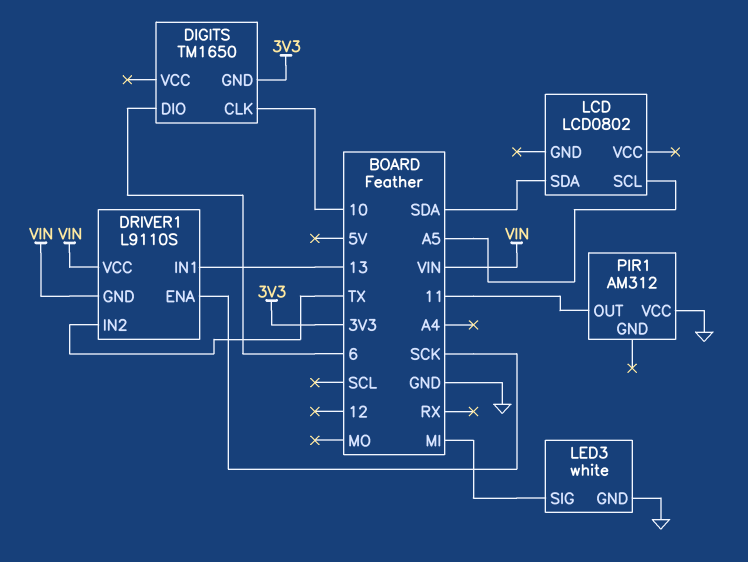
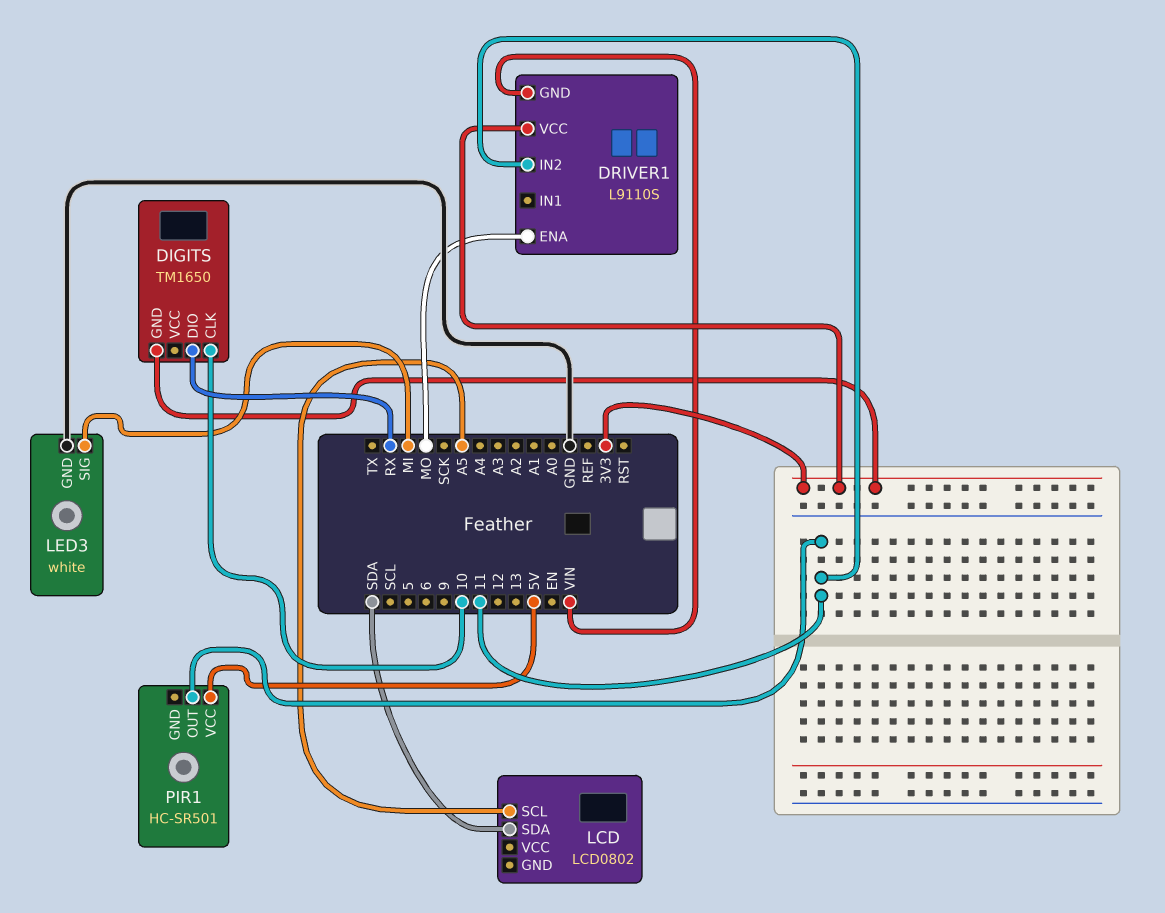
DIGITS pin DIO: 6 -> RX
DRIVER1 pin ENA: SCK -> MO
DRIVER1 pin IN1: 13 -> none
DRIVER1 pin IN2: TX -> 11
DRIVER1 pin VCC: VIN -> 3V3
PIR1: AM312 -> HC-SR501
PIR1 pin VCC: GND -> 5V

